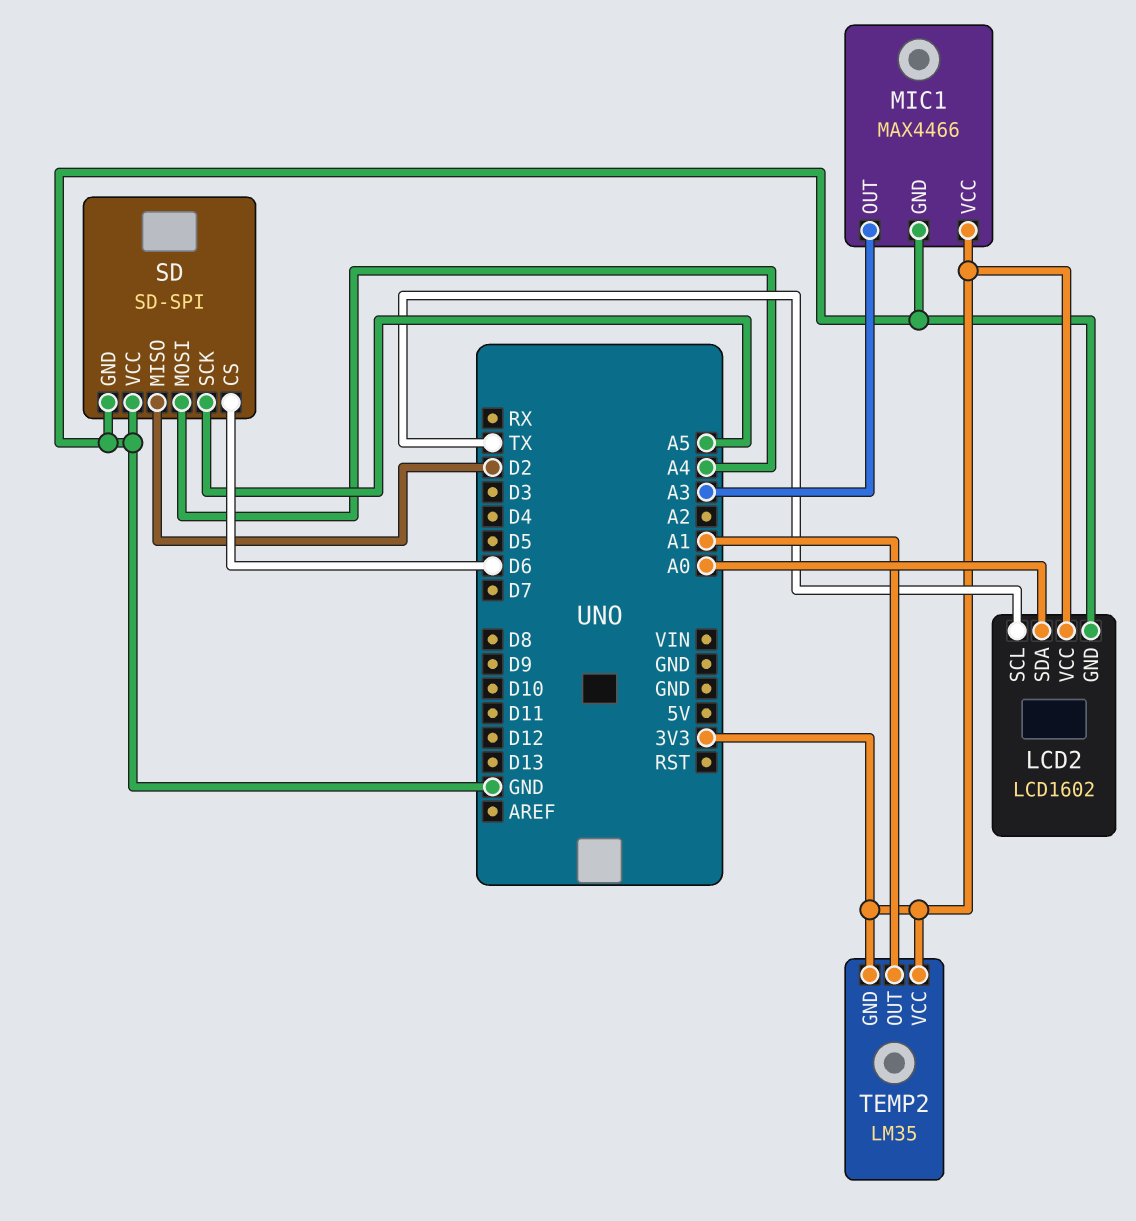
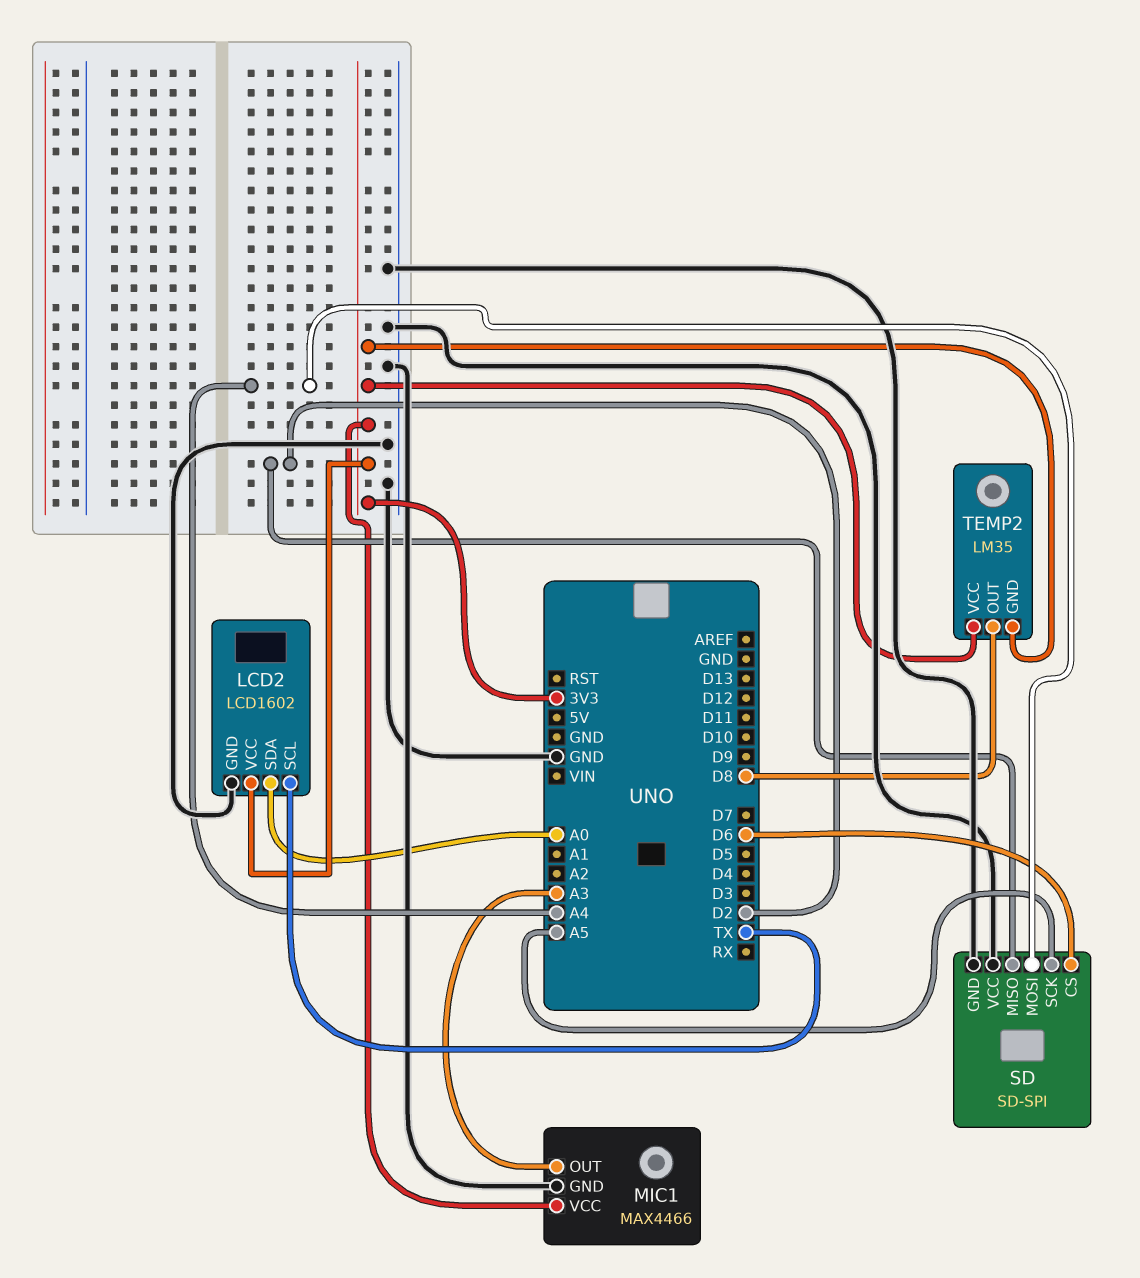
TEMP2 pin OUT: A1 -> D8

